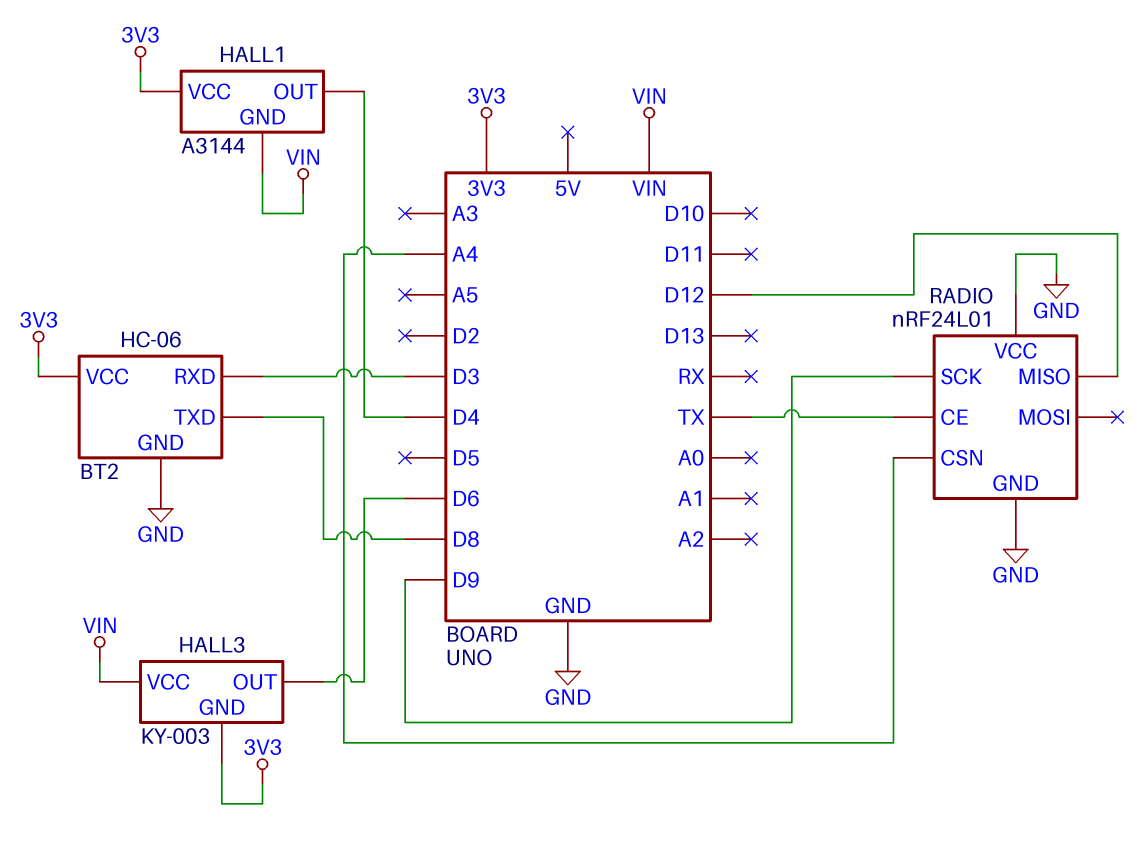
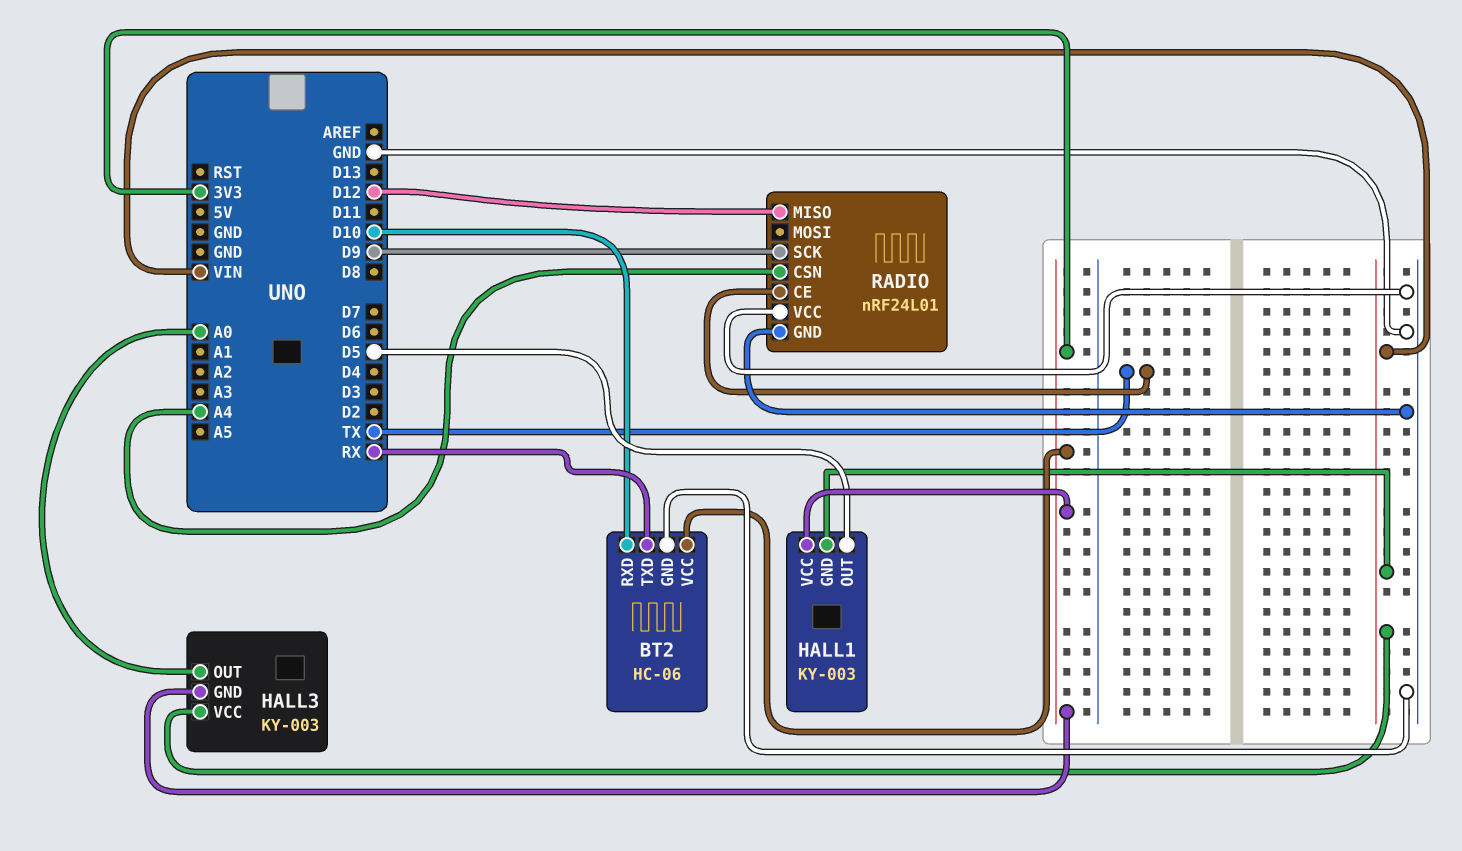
BT2 pin RXD: D3 -> D10
BT2 pin TXD: D8 -> RX
HALL1: A3144 -> KY-003
HALL1 pin OUT: D4 -> D5
HALL3 pin OUT: D6 -> A0

